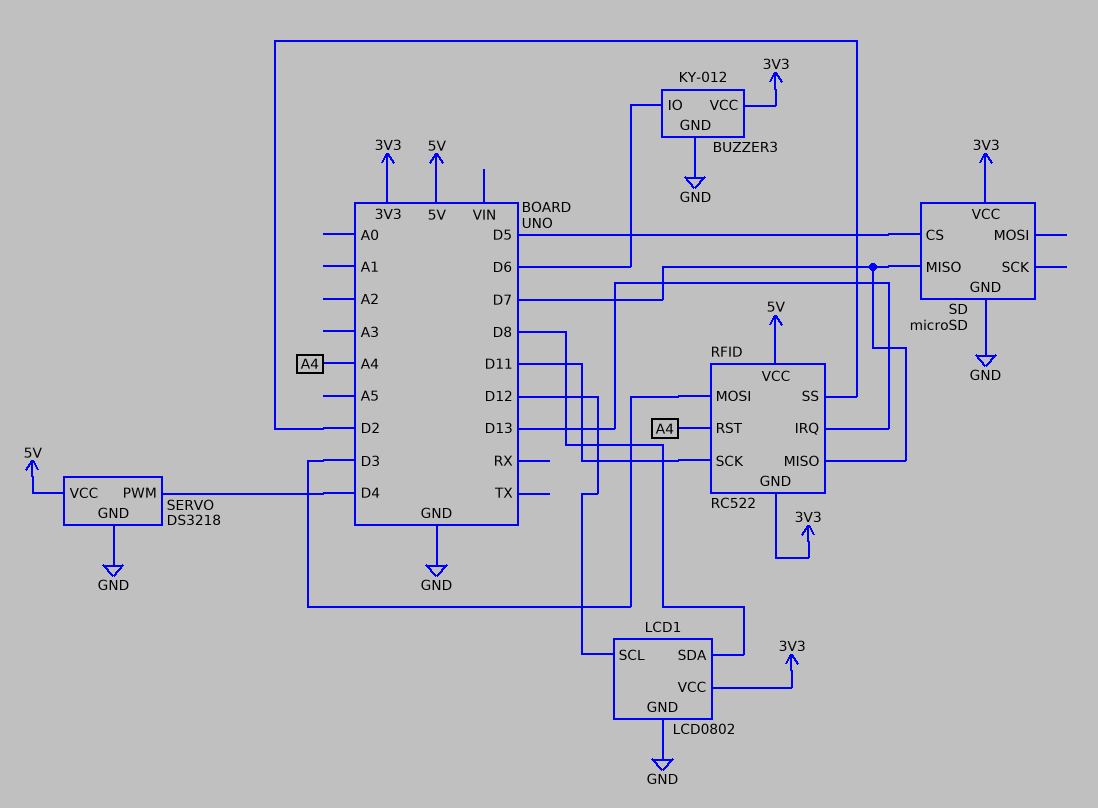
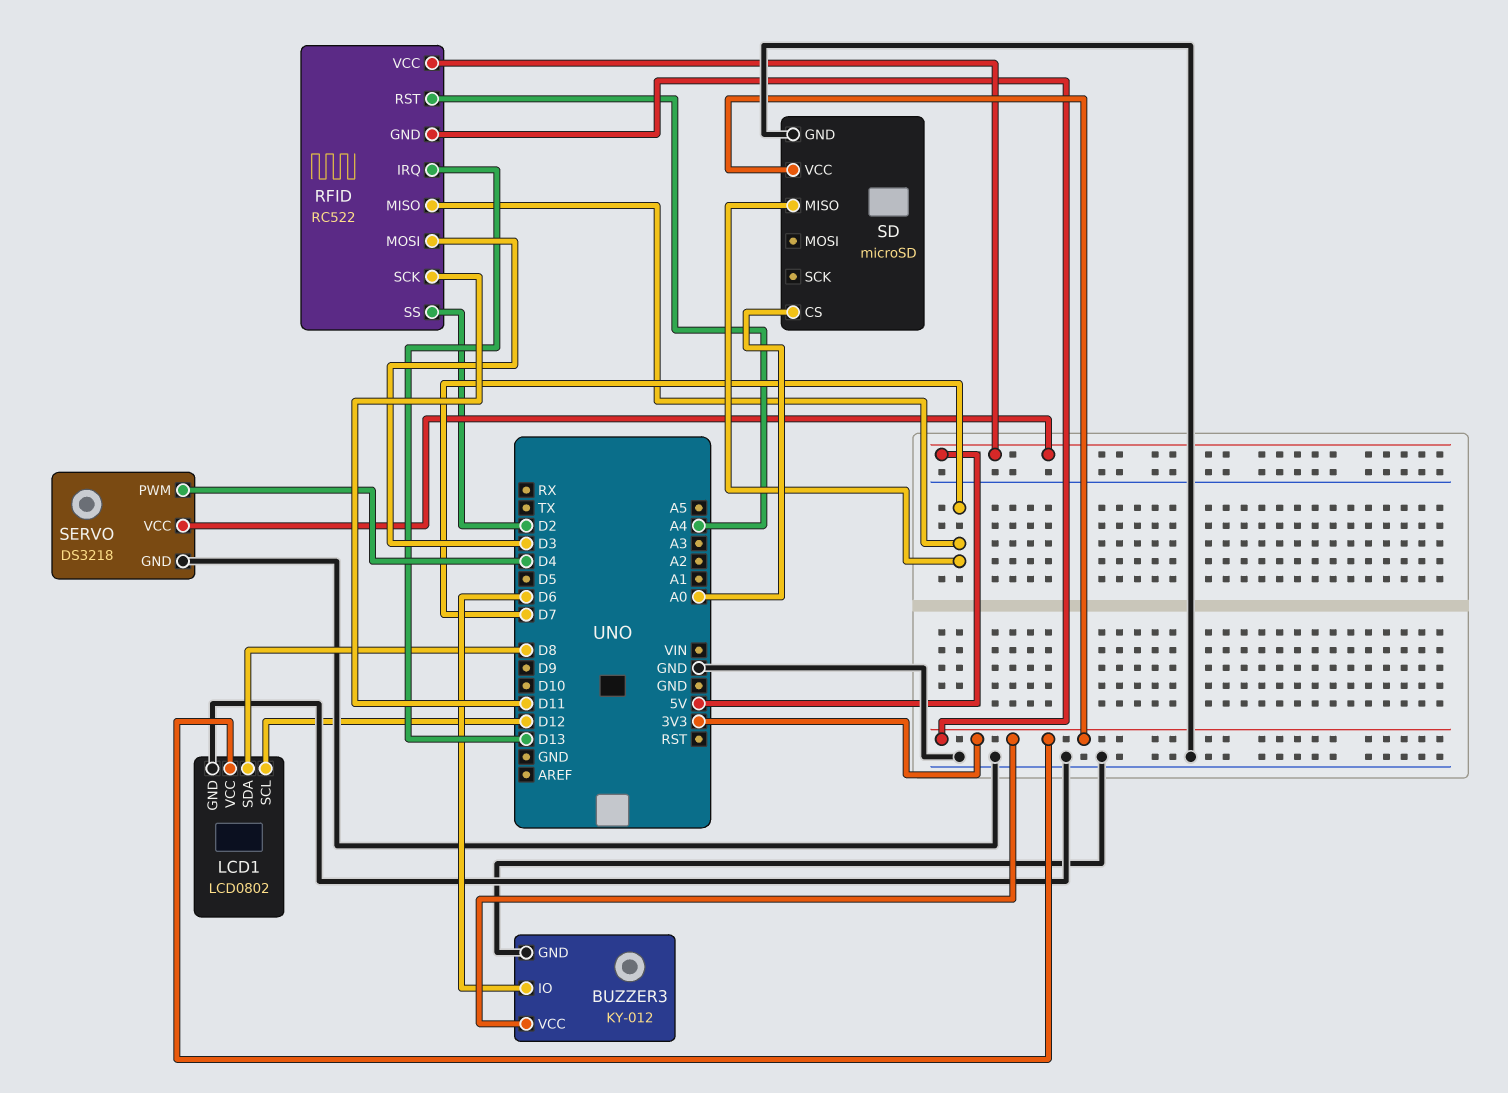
SD pin CS: D5 -> A0

